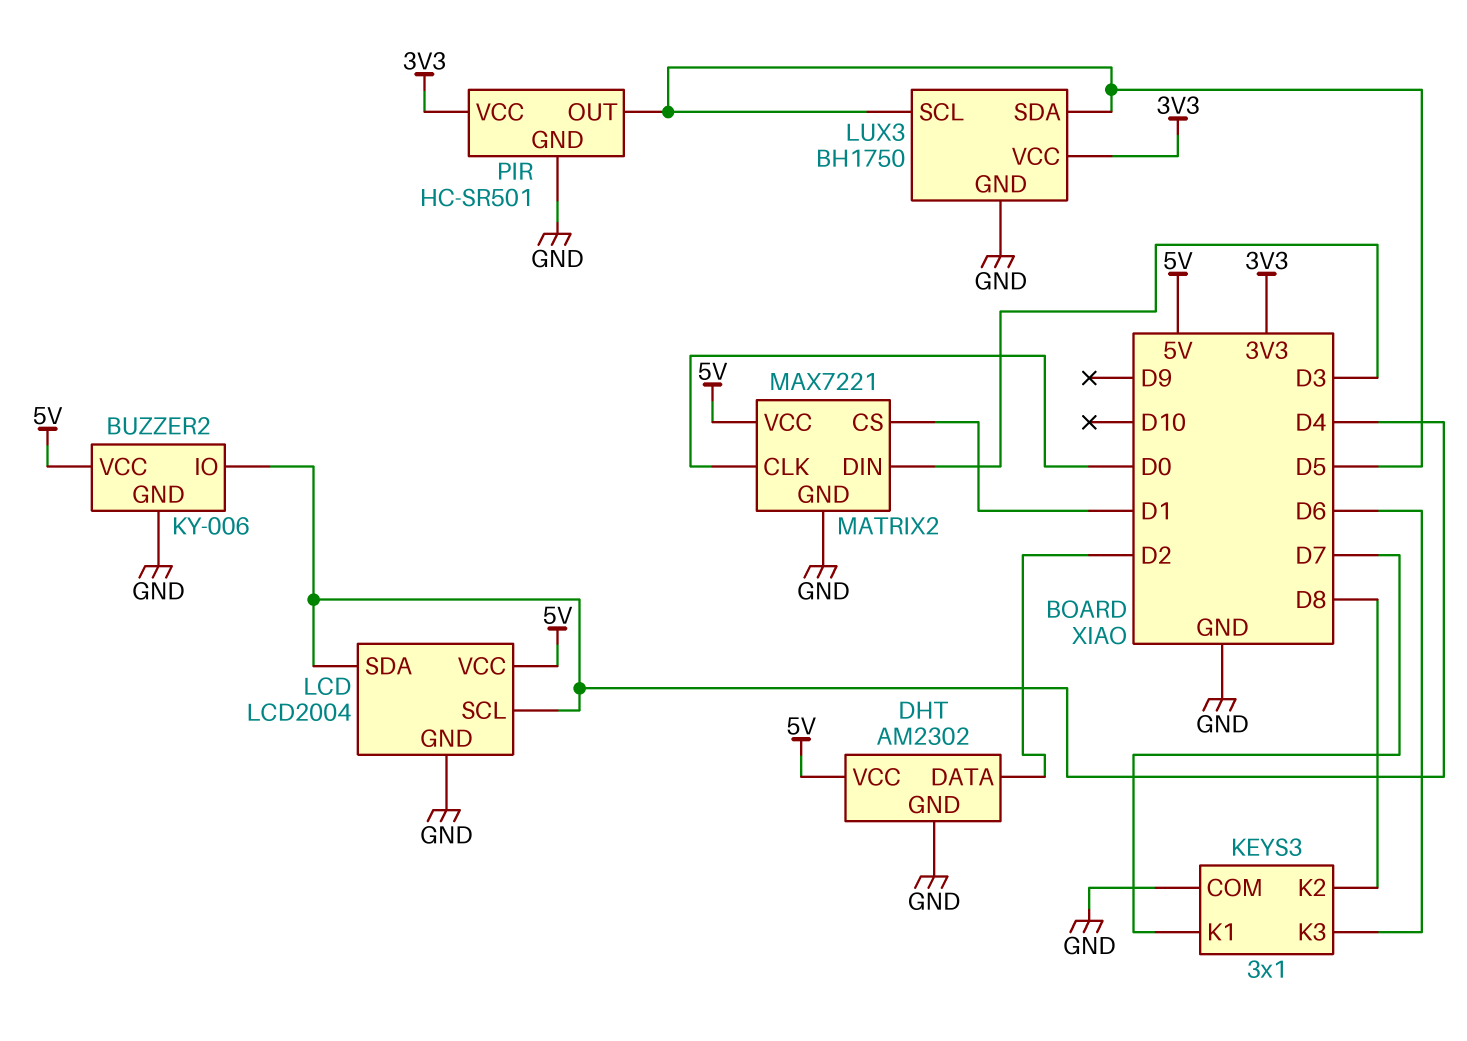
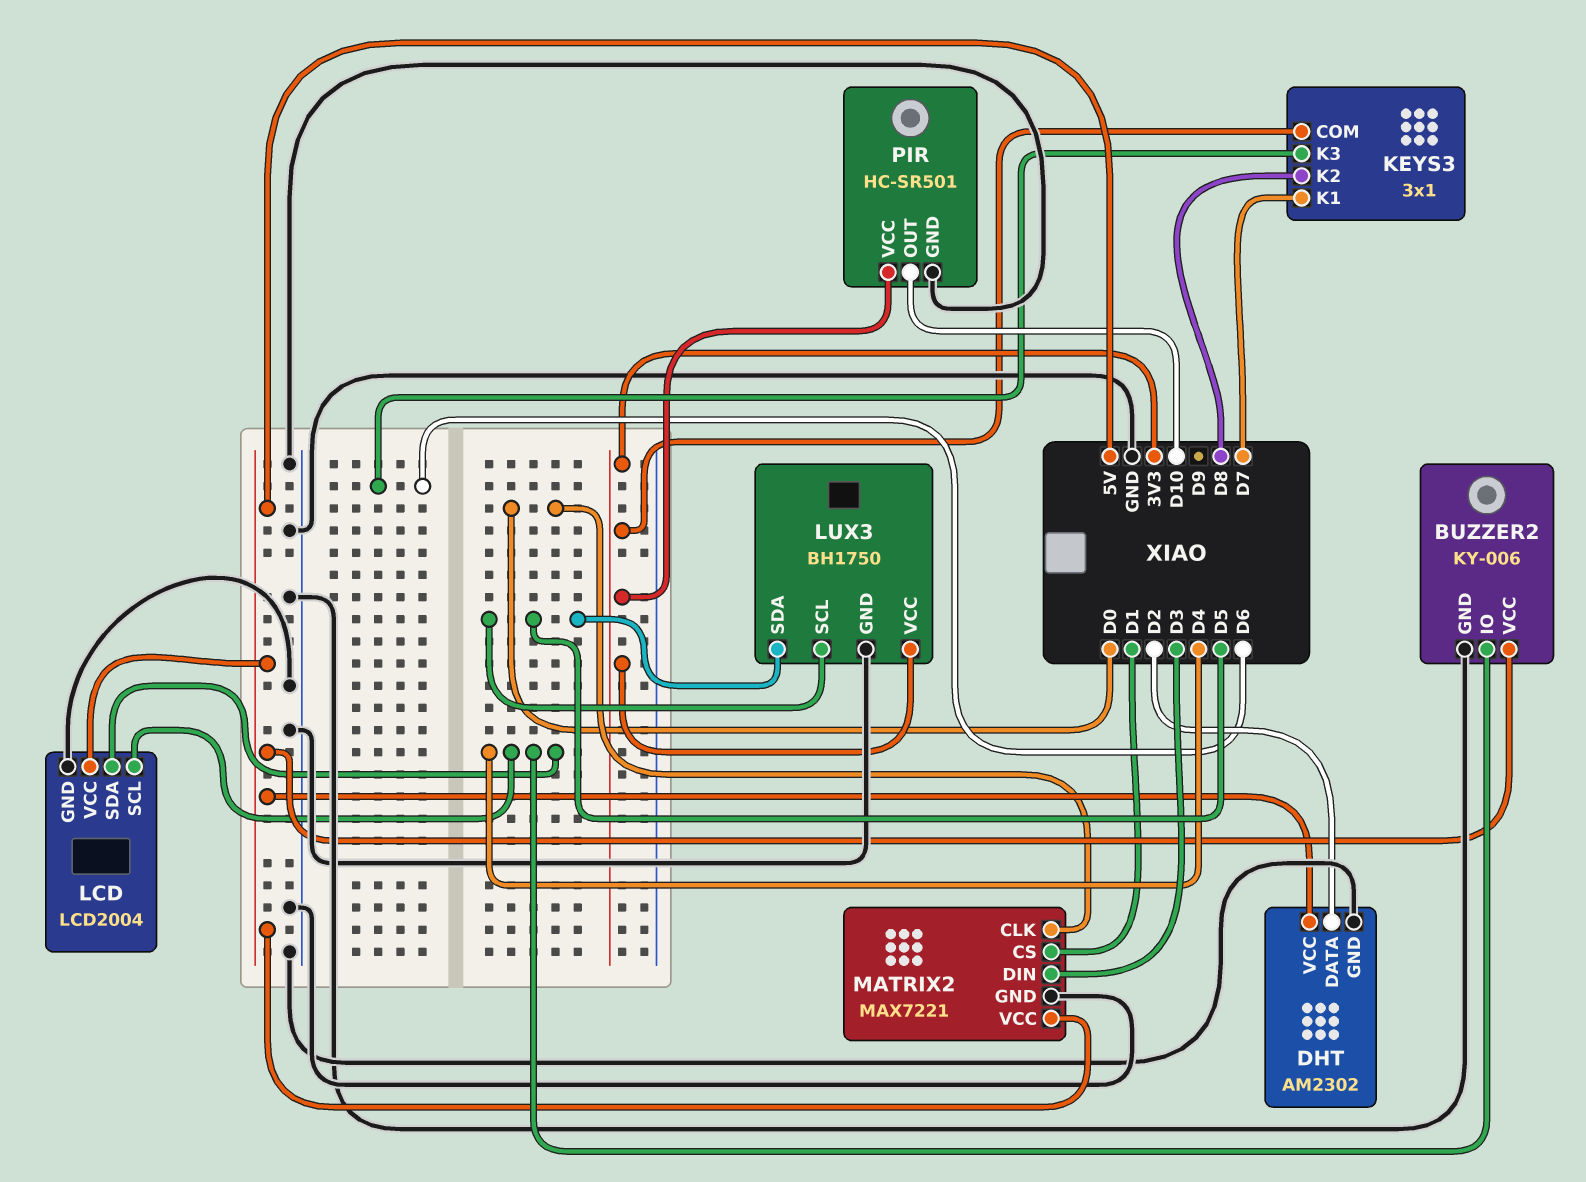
KEYS3 pin COM: GND -> 3V3
PIR pin OUT: D5 -> D10

